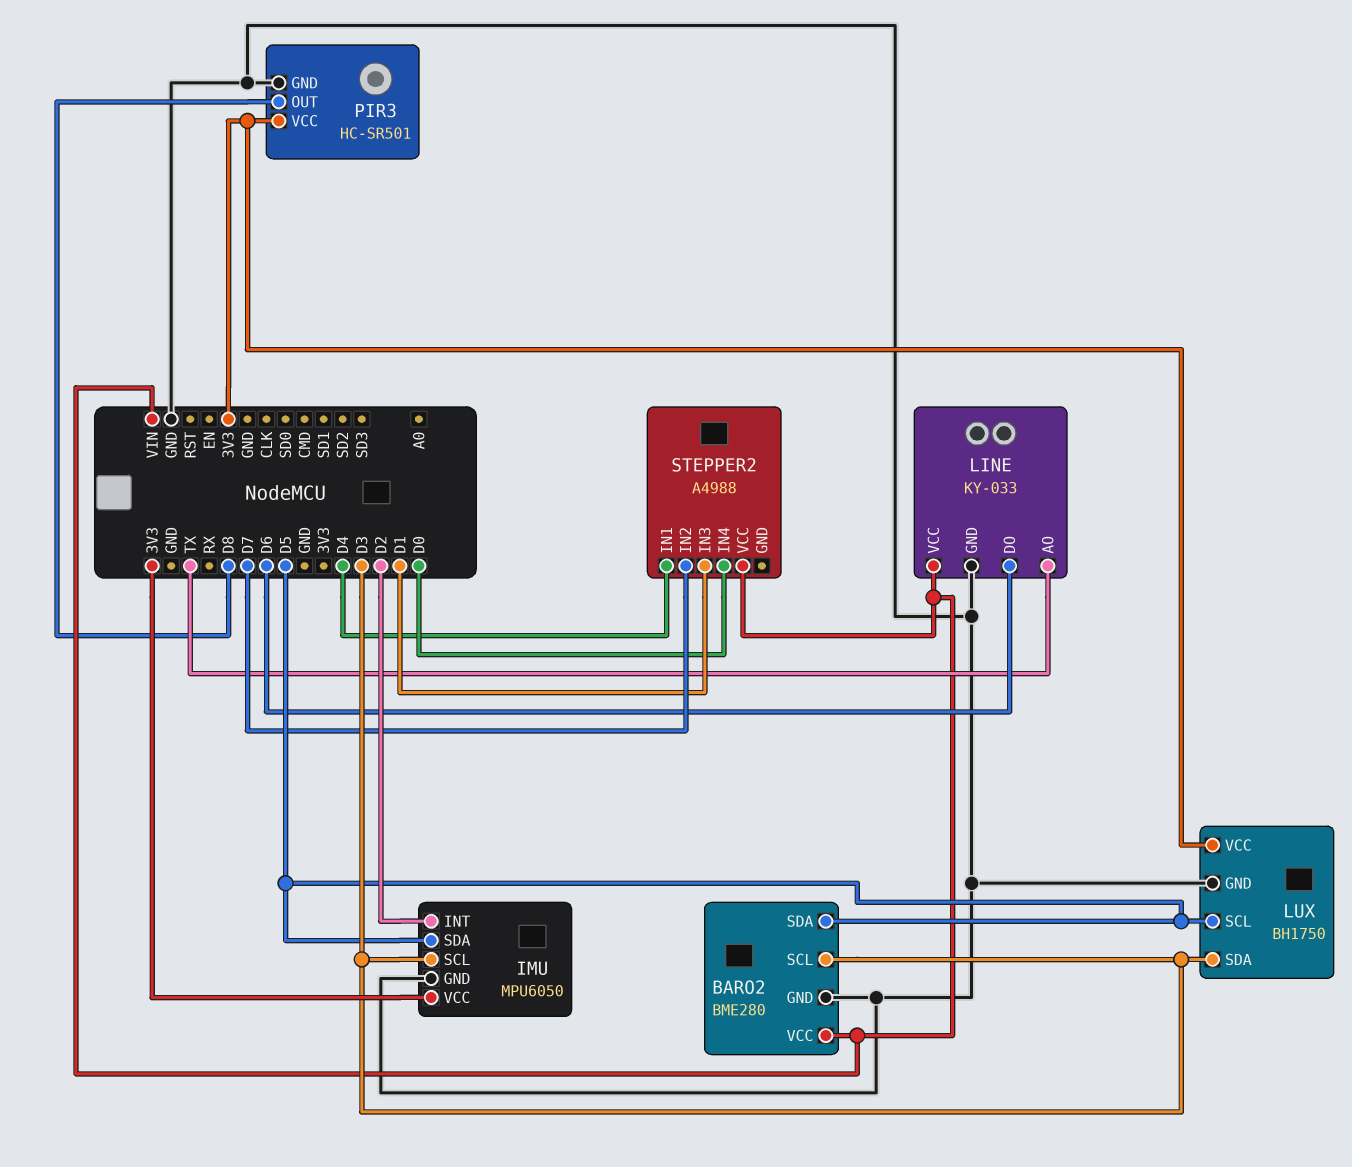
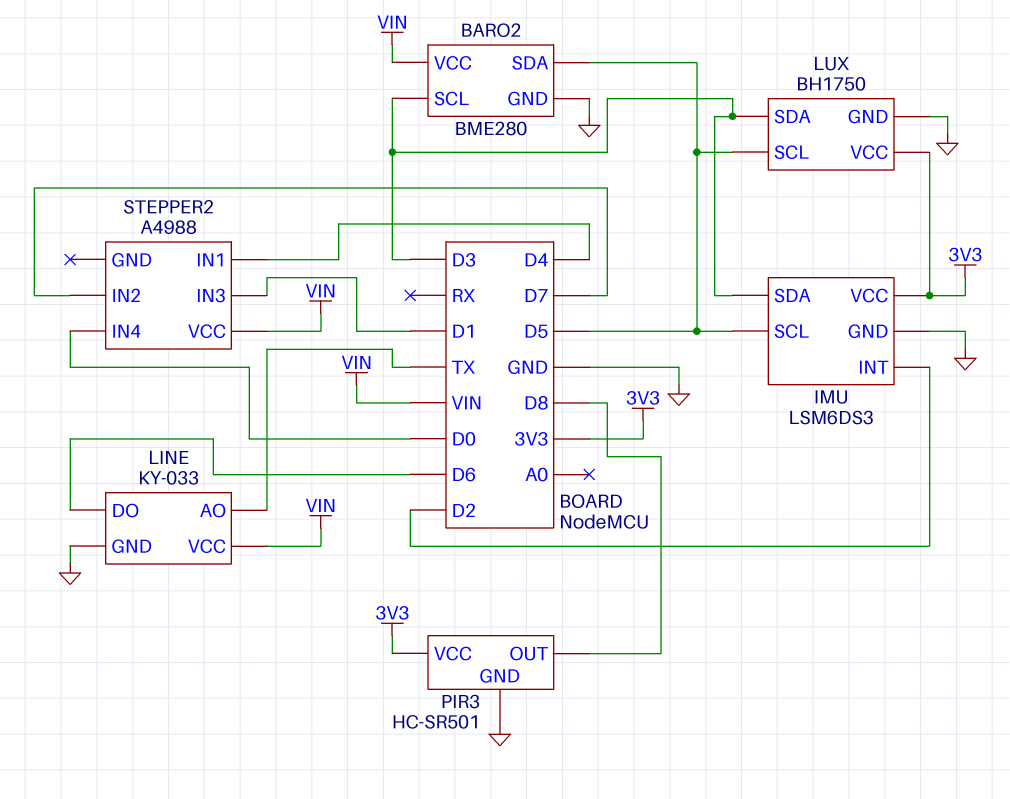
IMU: MPU6050 -> LSM6DS3
IMU pin SCL: D3 -> D5
IMU pin SDA: D5 -> D3

